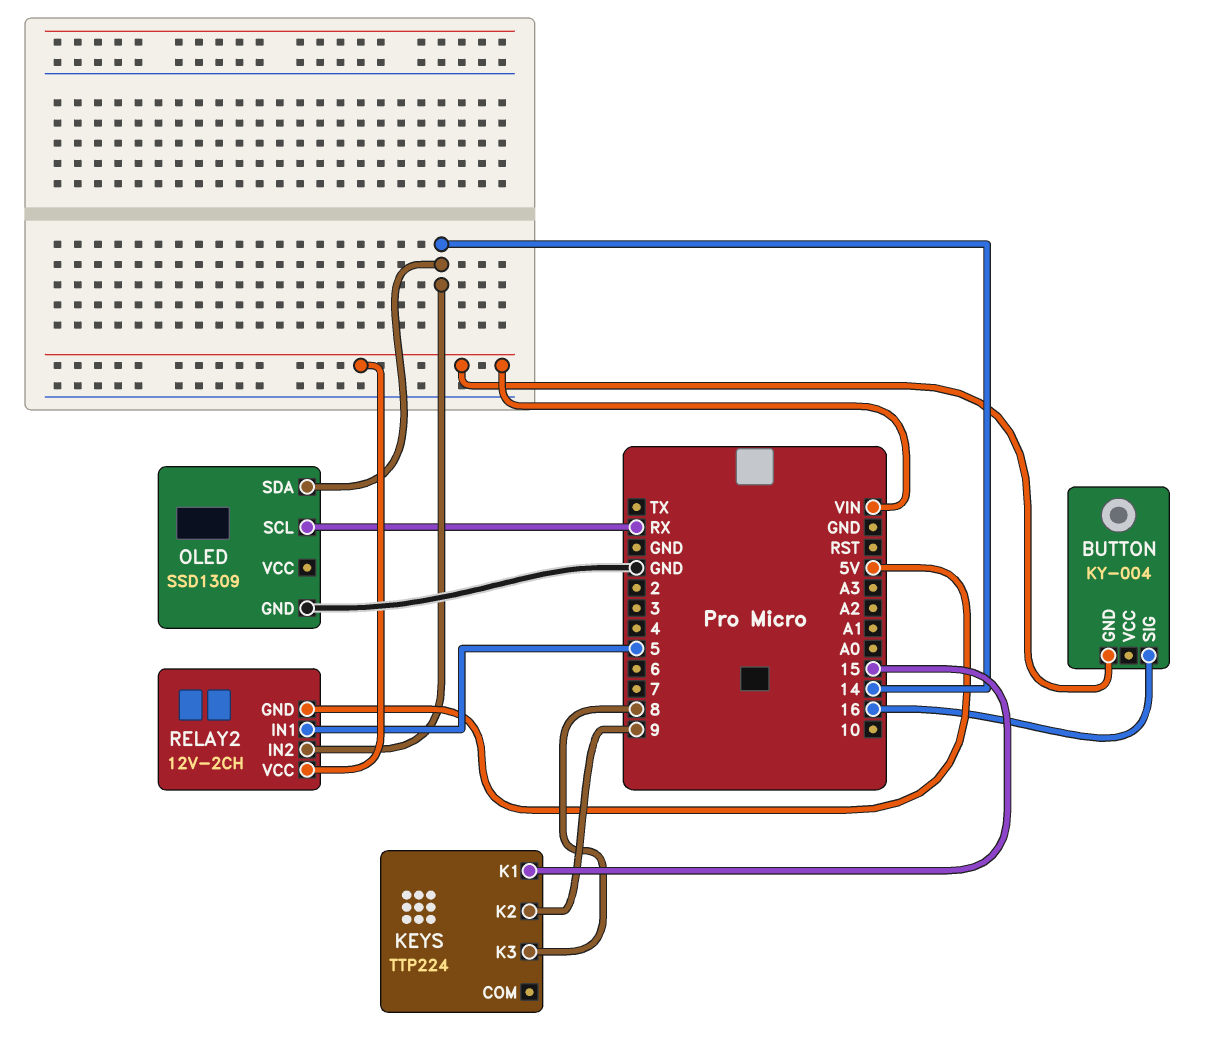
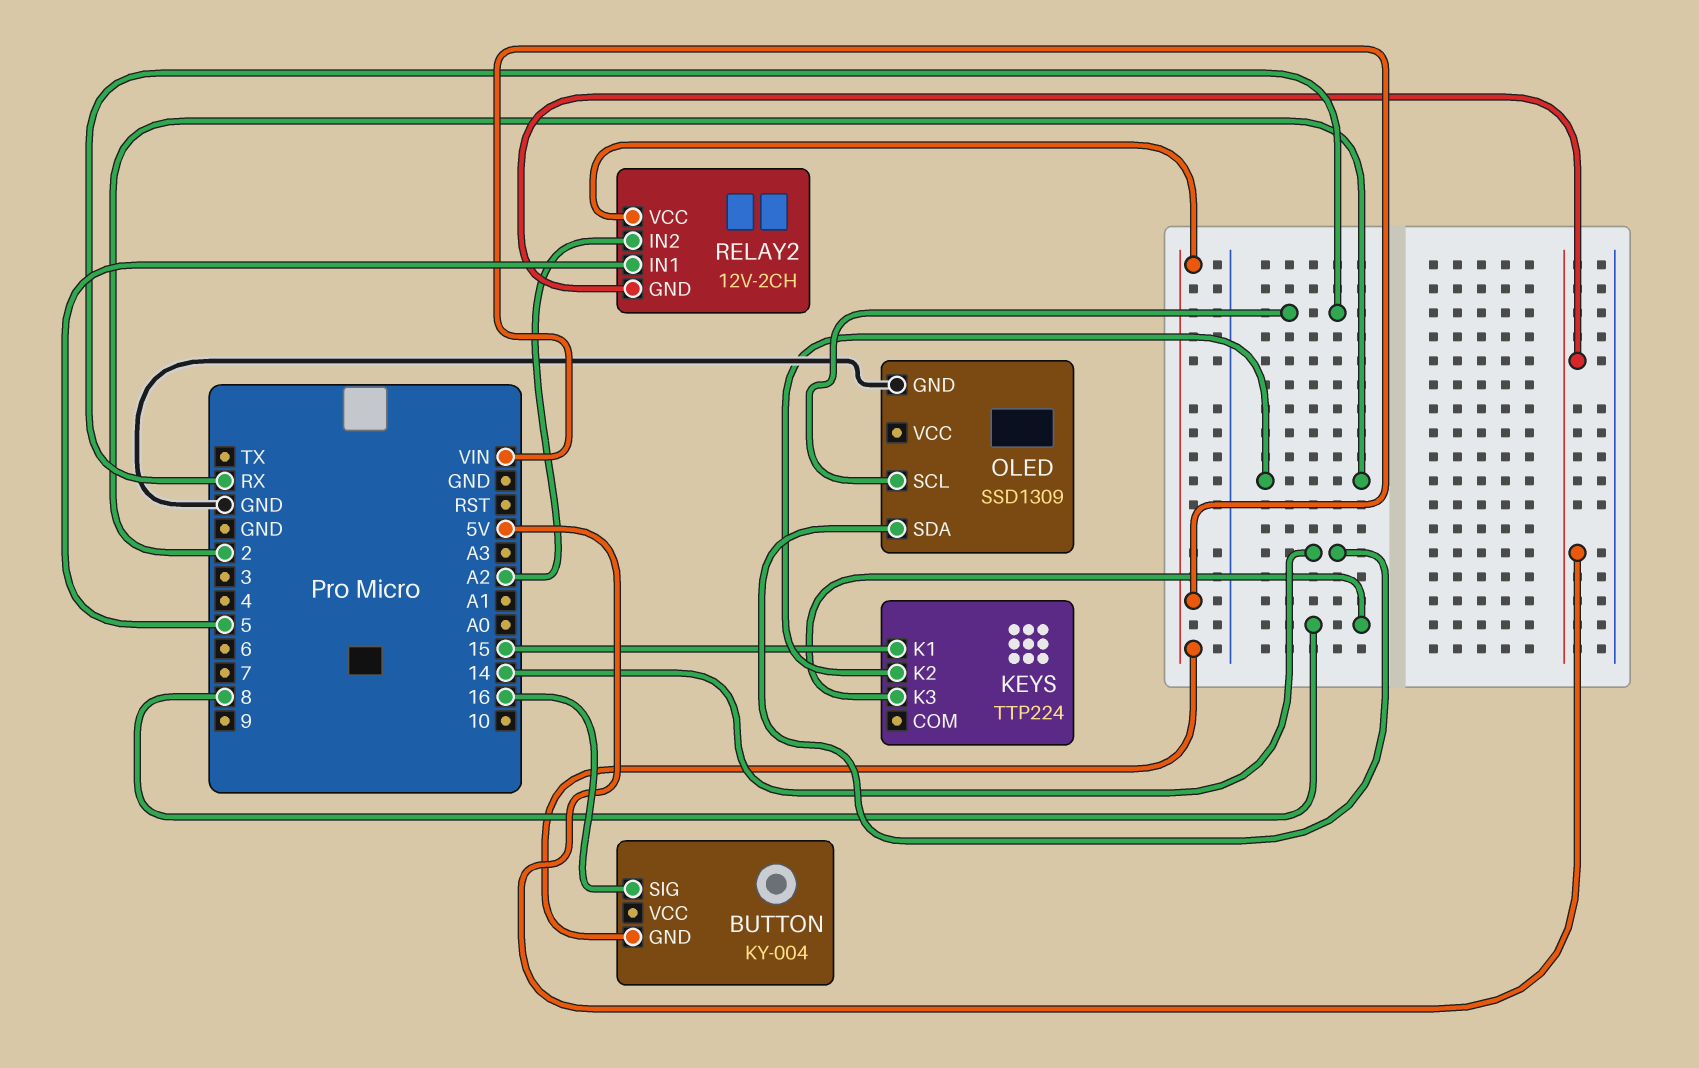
KEYS pin K2: 9 -> 2
RELAY2 pin IN2: 14 -> A2

